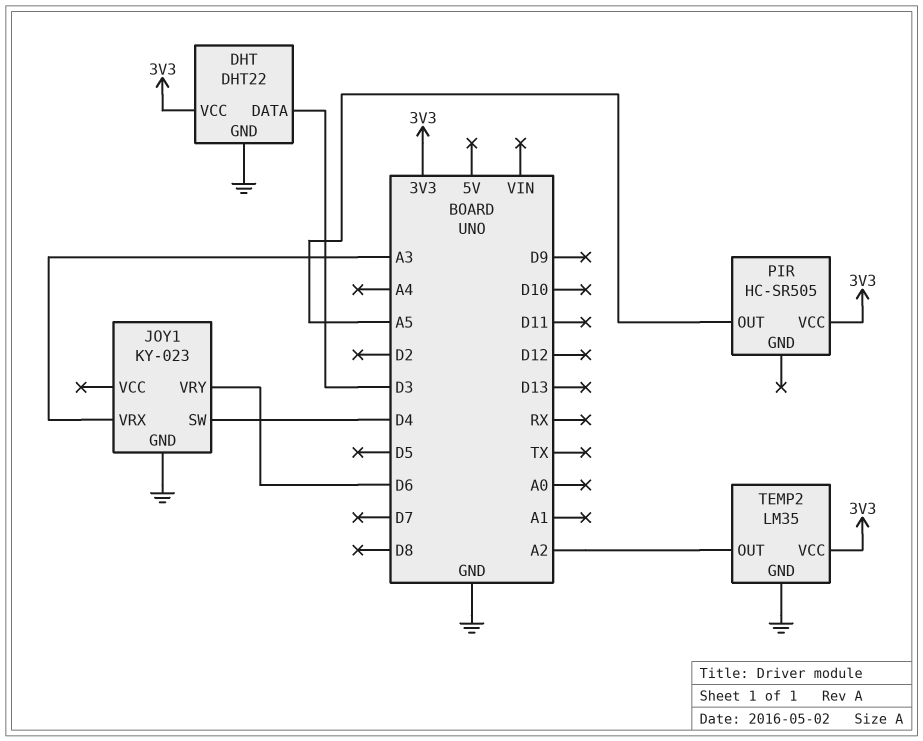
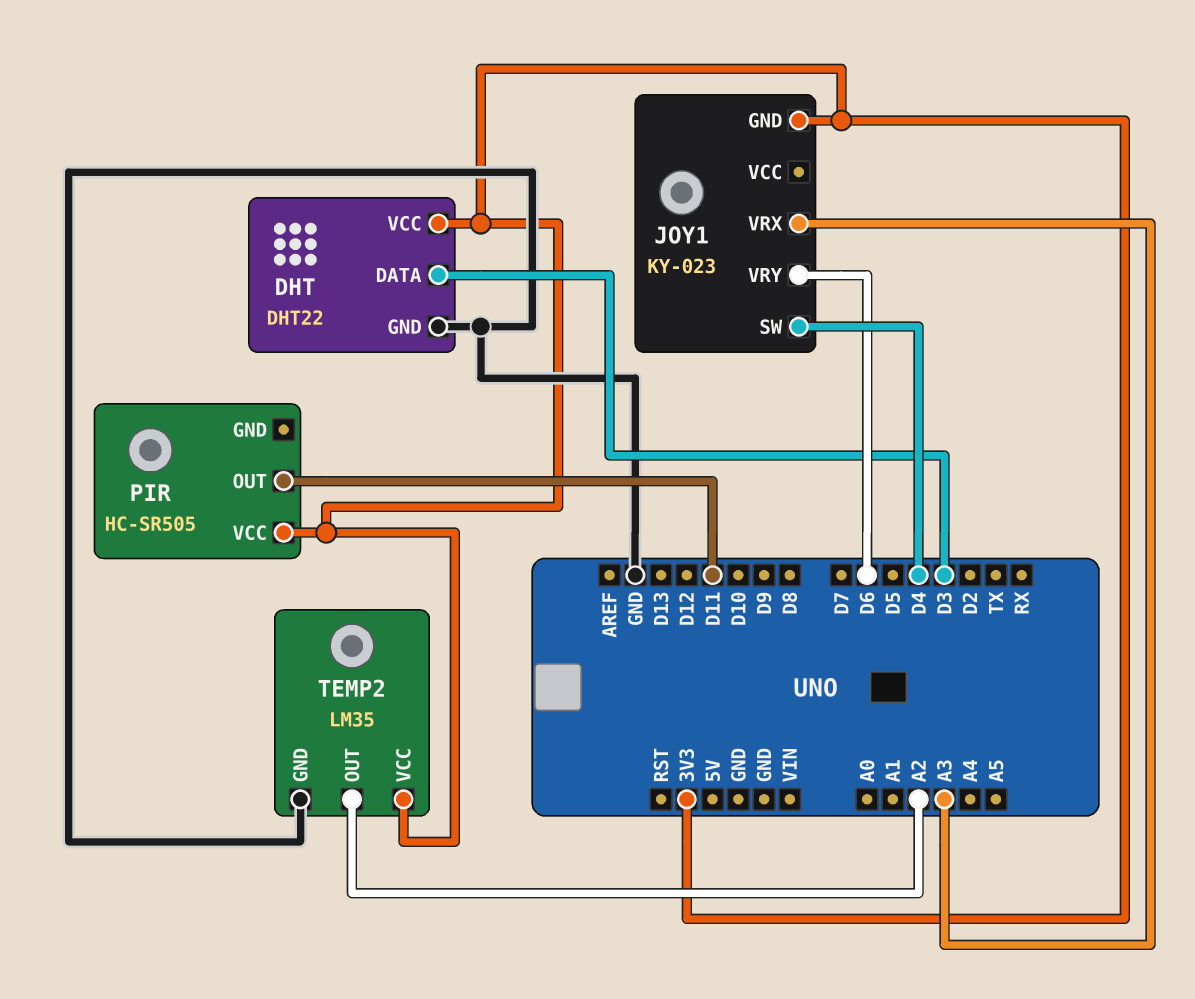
JOY1 pin GND: GND -> 3V3
PIR pin OUT: A5 -> D11

